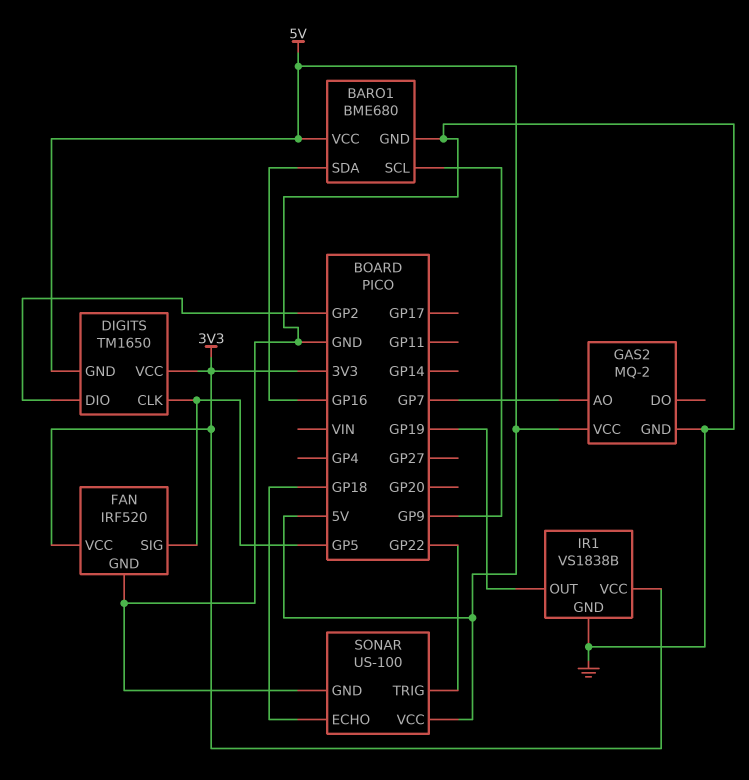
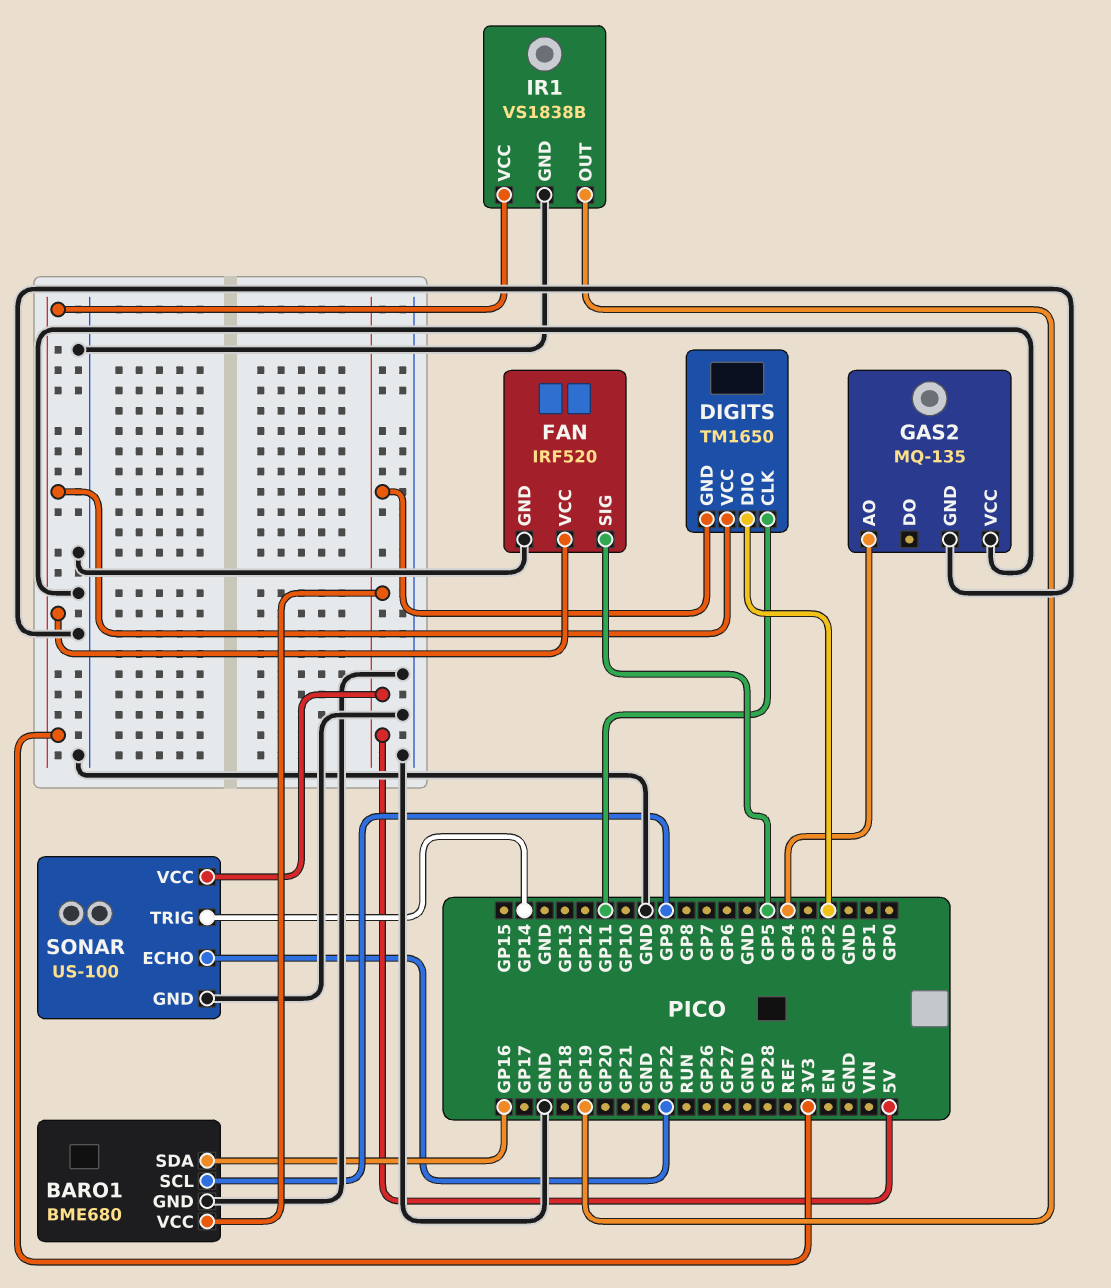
DIGITS pin CLK: GP5 -> GP11
GAS2: MQ-2 -> MQ-135
GAS2 pin AO: GP7 -> GP4
GAS2 pin VCC: 5V -> GND
SONAR pin ECHO: GP18 -> GP22
SONAR pin TRIG: GP22 -> GP14

